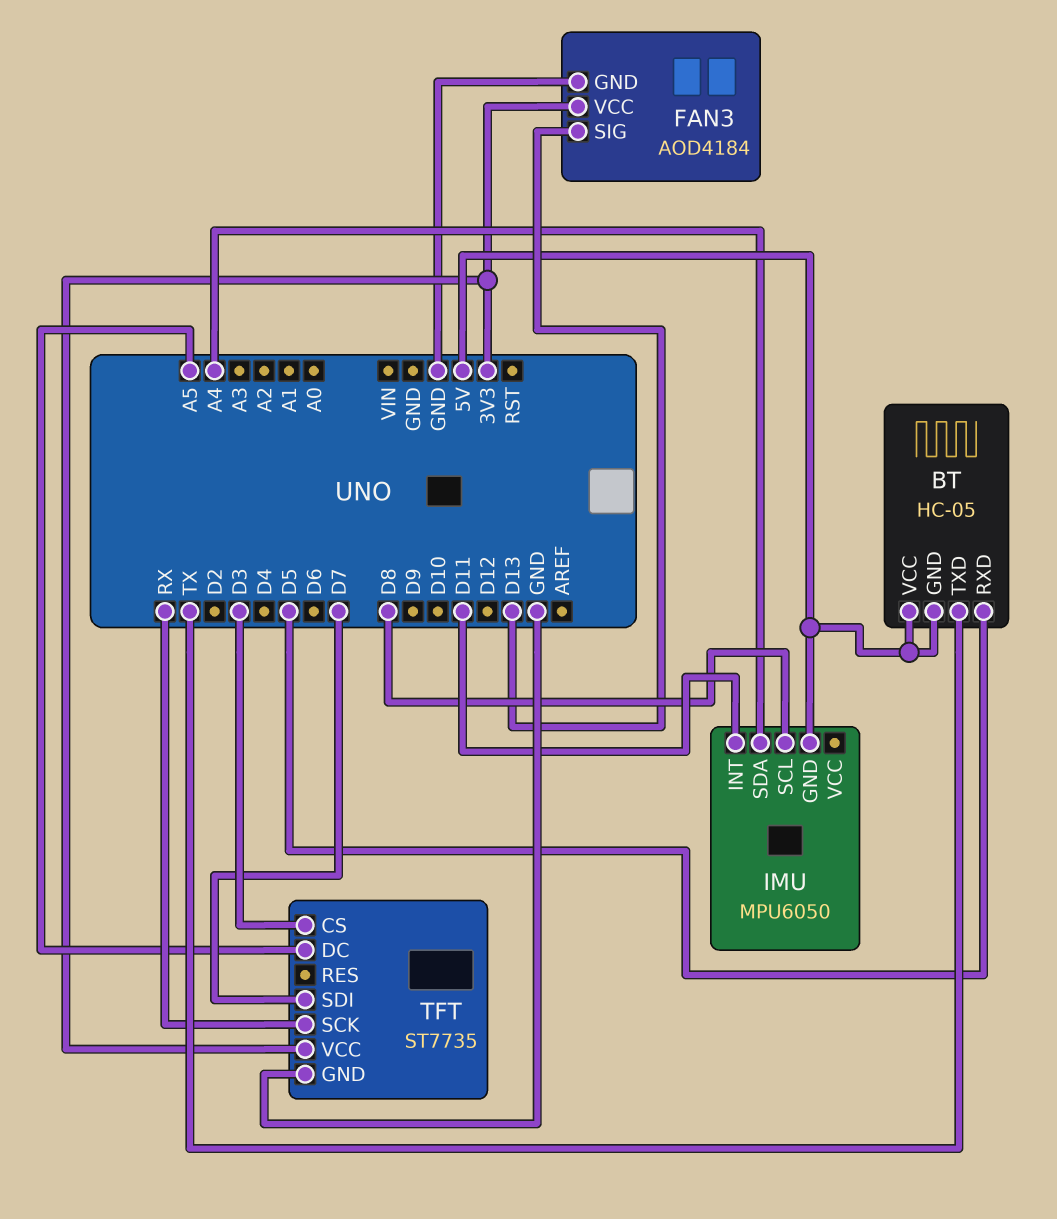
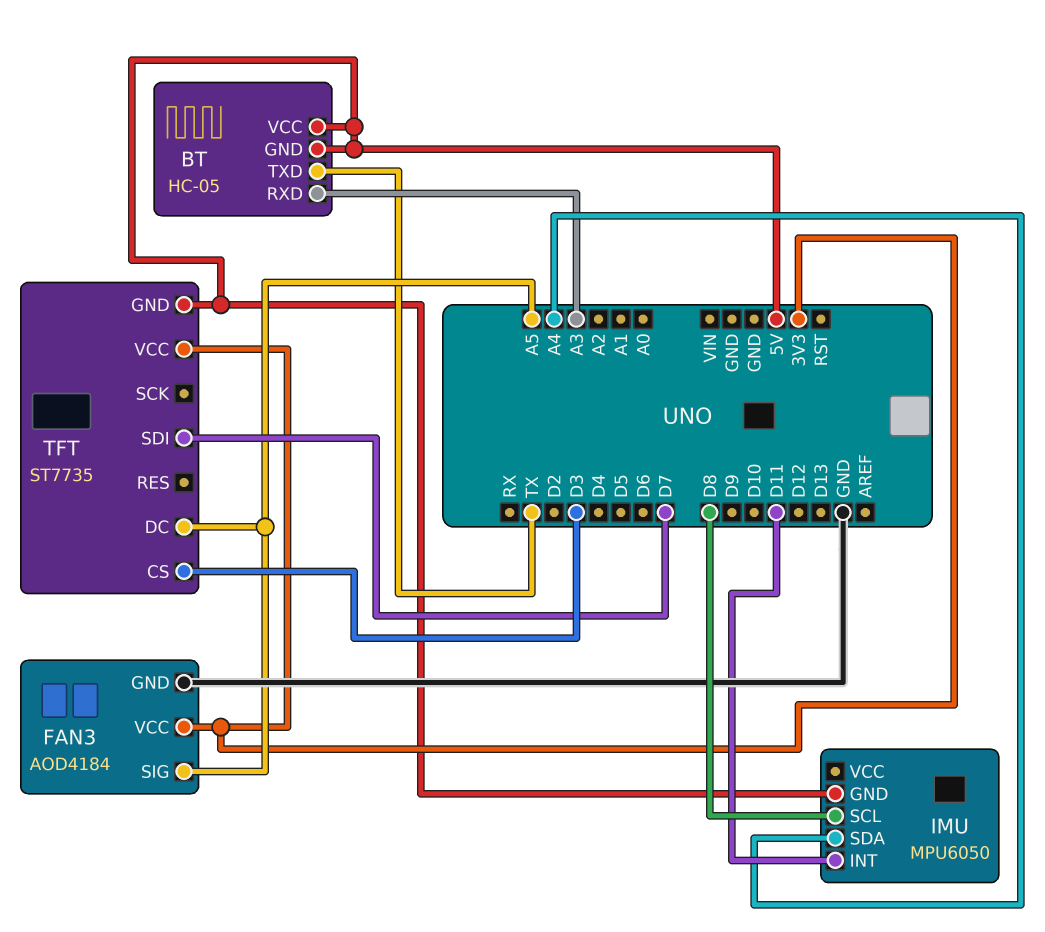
BT pin RXD: D5 -> A3
FAN3 pin SIG: D13 -> A5
TFT pin GND: GND -> 5V
TFT pin SCK: RX -> none

